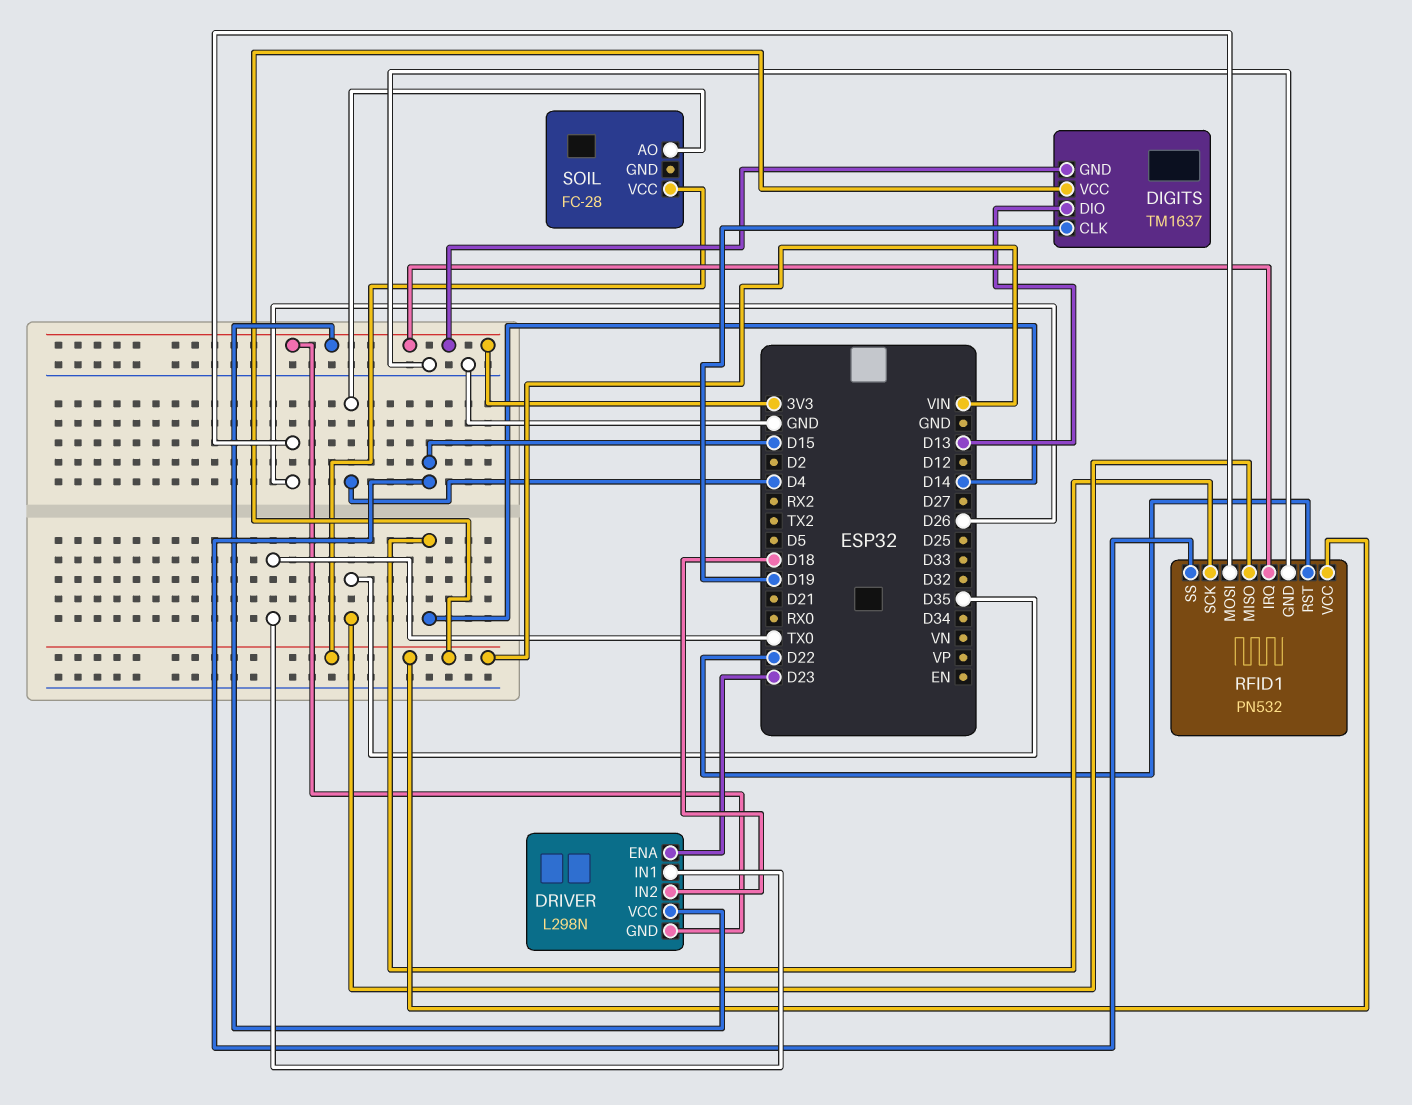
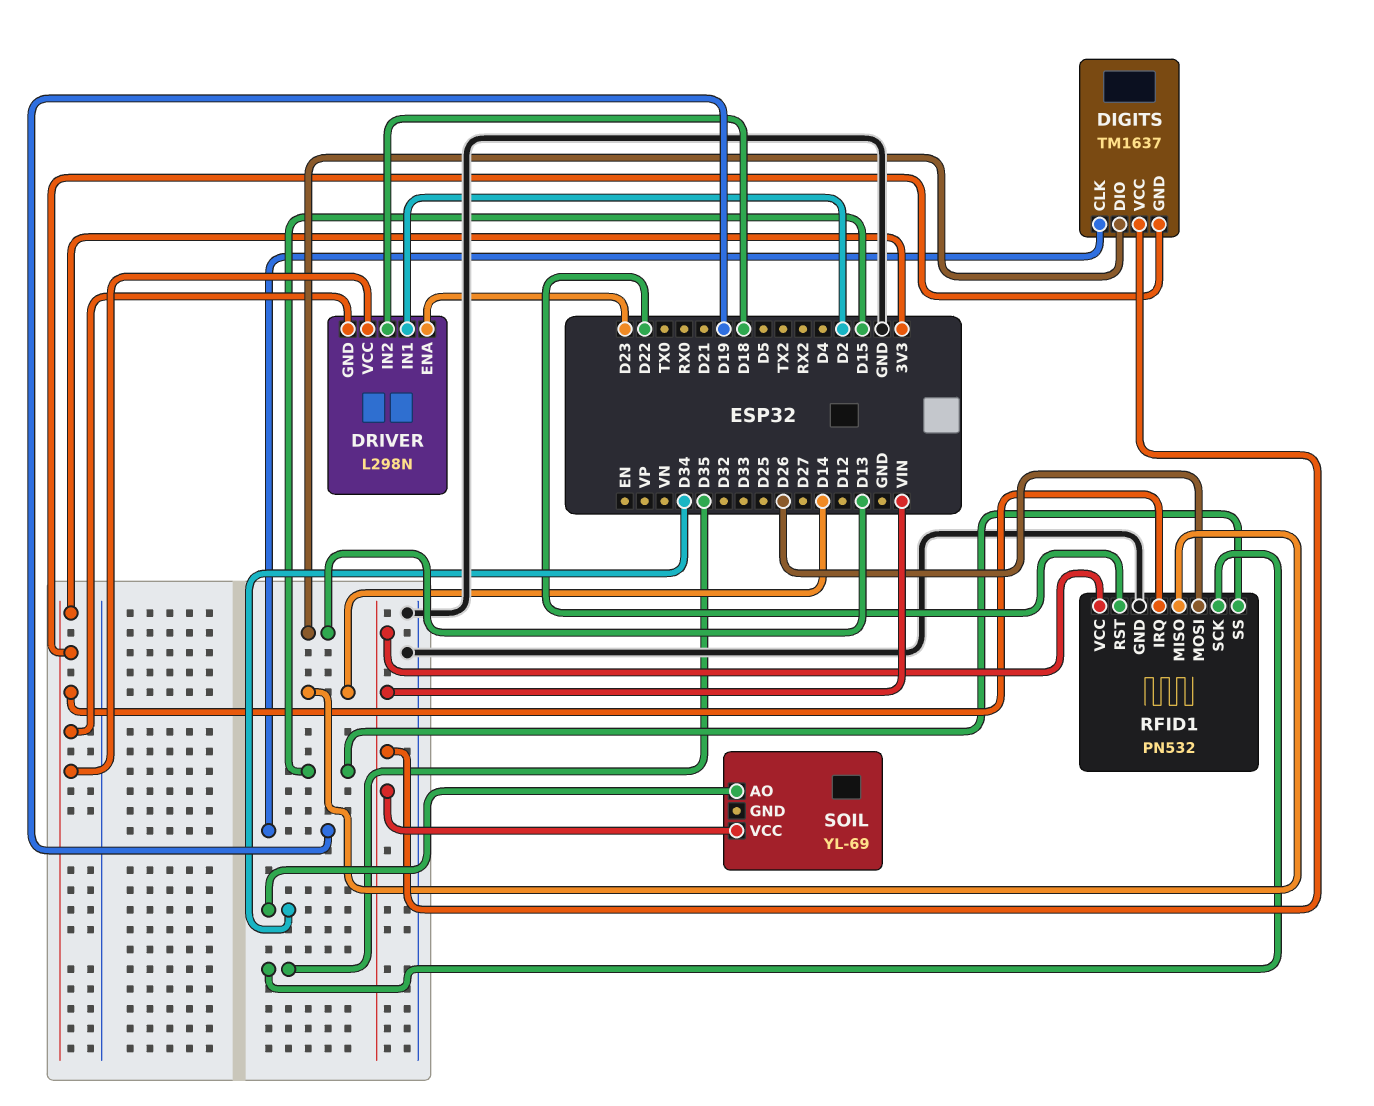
DRIVER pin IN1: TX0 -> D2
RFID1 pin MISO: D35 -> D14
RFID1 pin SCK: D14 -> D35
SOIL: FC-28 -> YL-69
SOIL pin AO: D4 -> D34

